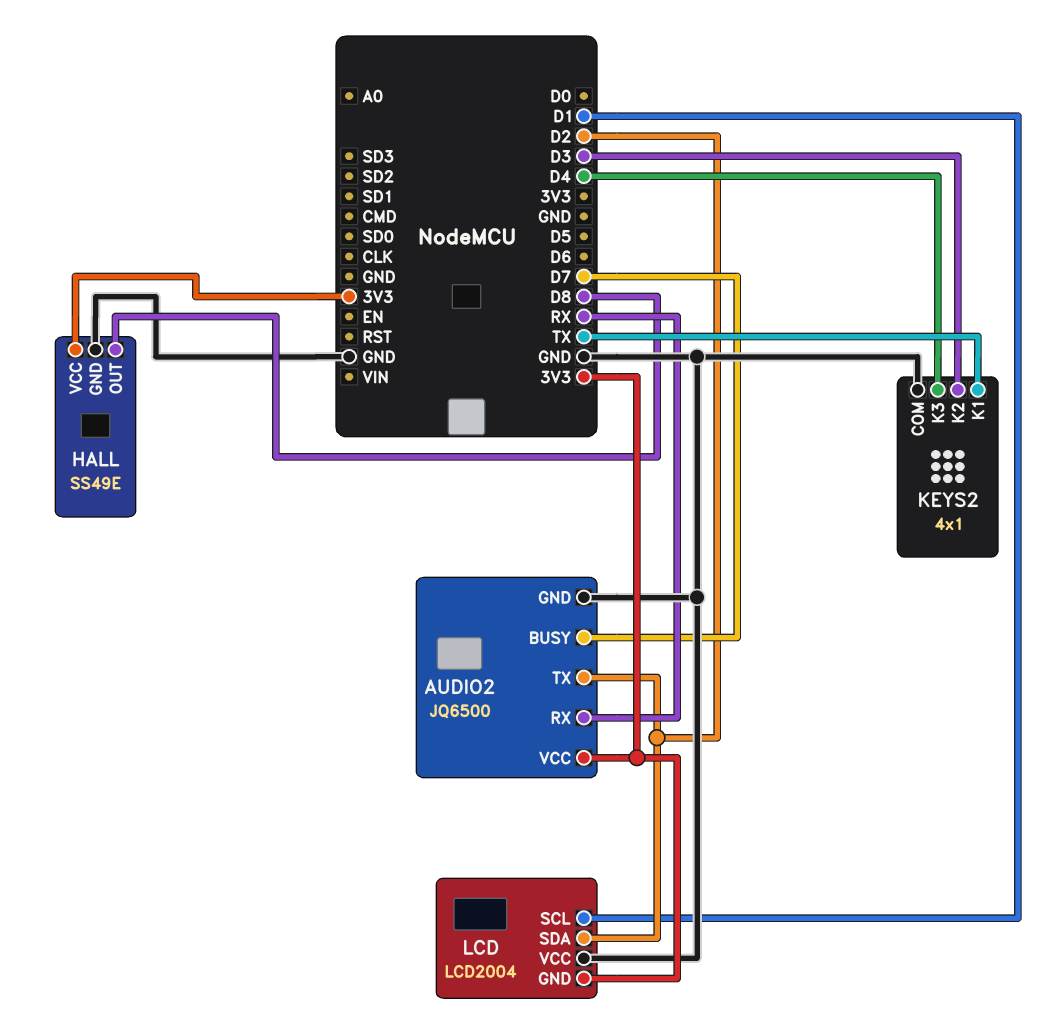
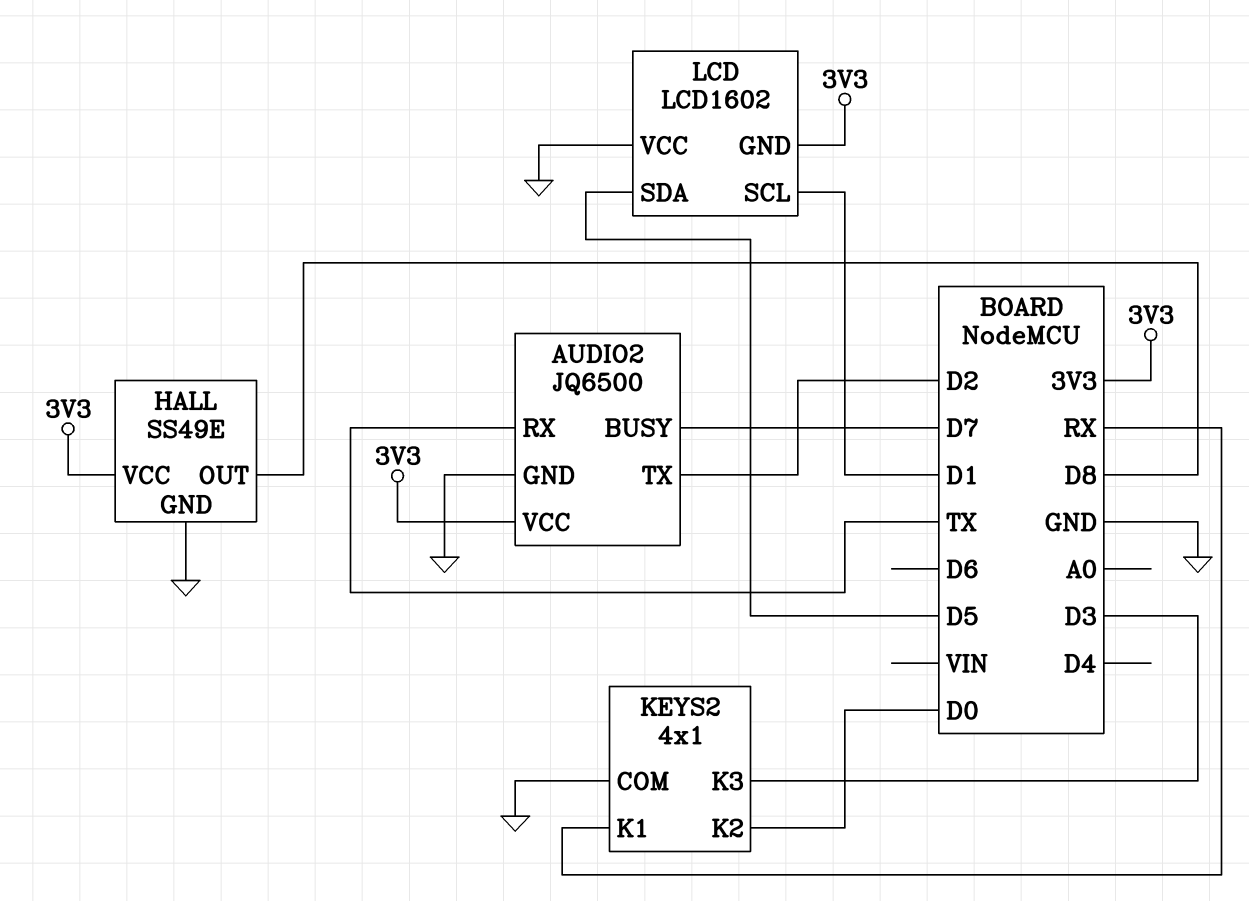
AUDIO2 pin RX: RX -> TX
KEYS2 pin K1: TX -> RX
KEYS2 pin K2: D3 -> D0
KEYS2 pin K3: D4 -> D3
LCD: LCD2004 -> LCD1602
LCD pin SDA: D2 -> D5

